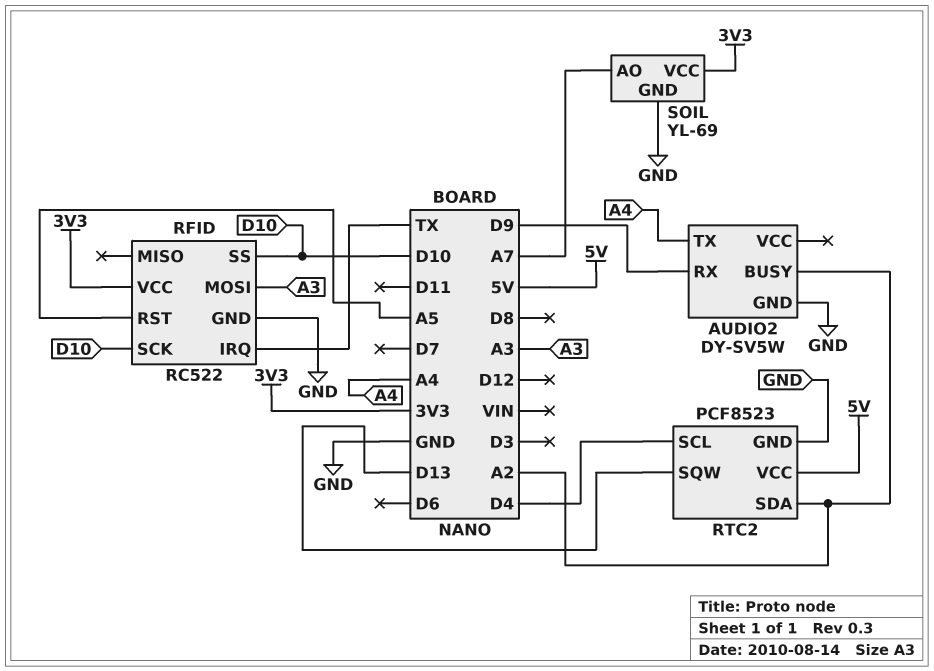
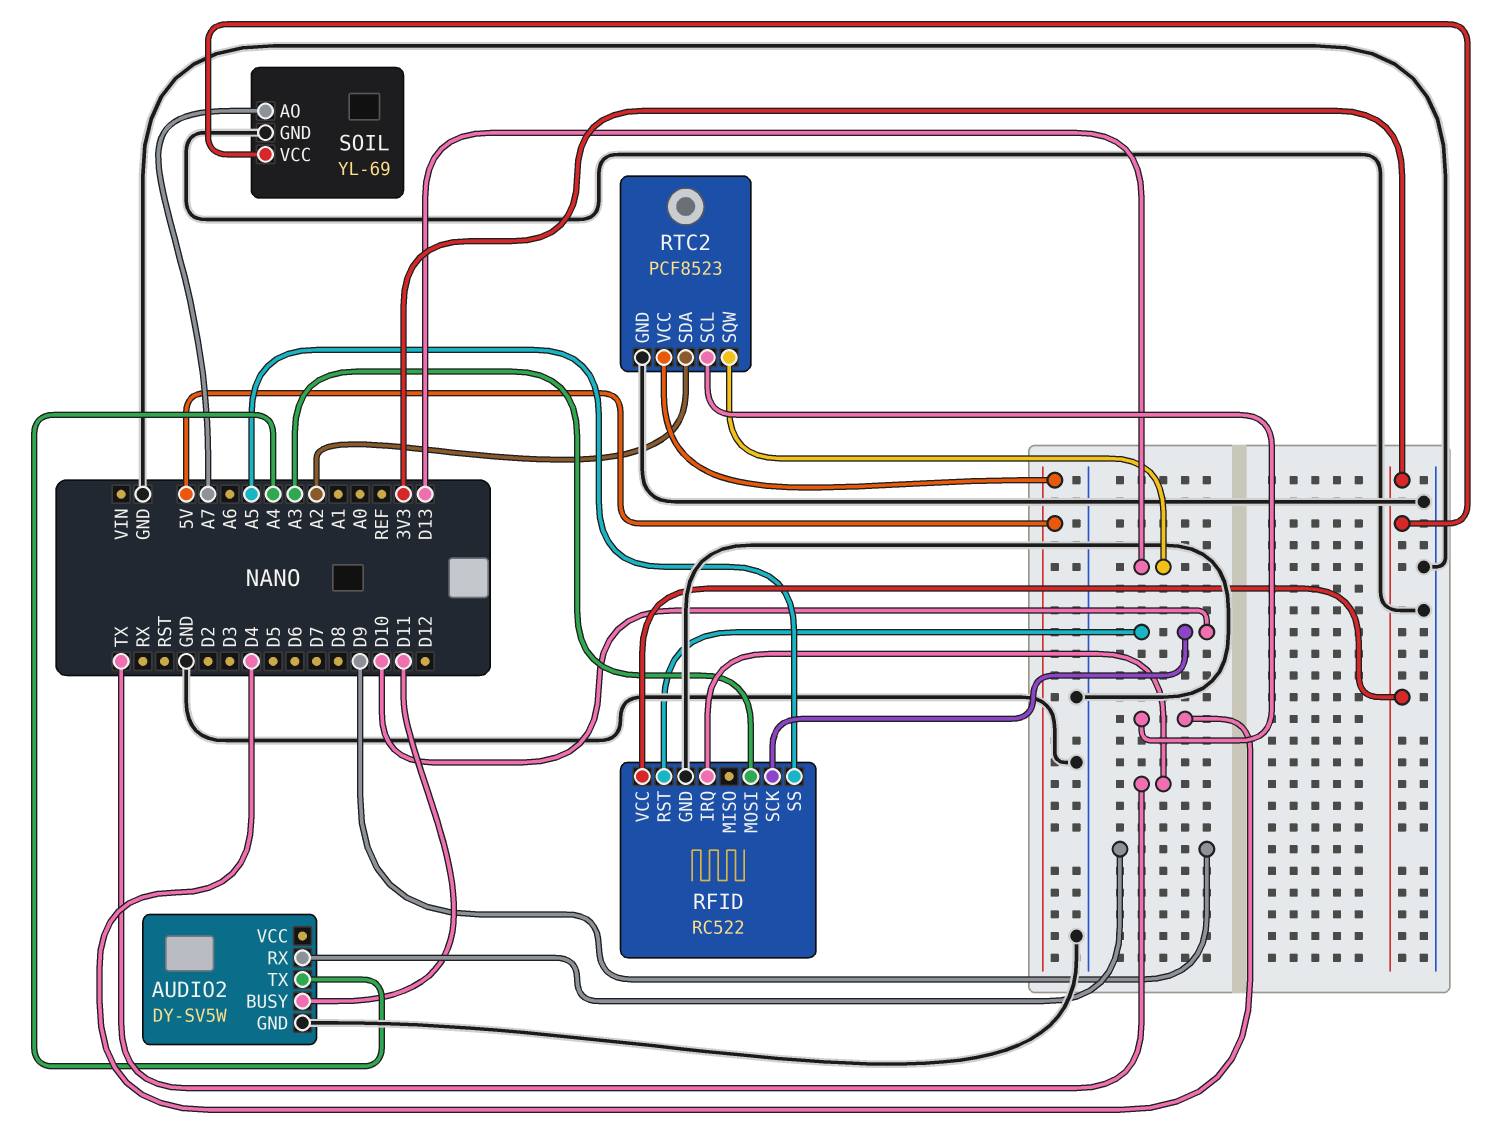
AUDIO2 pin BUSY: A2 -> D11
RFID pin RST: A5 -> D10
RFID pin SS: D10 -> A5

